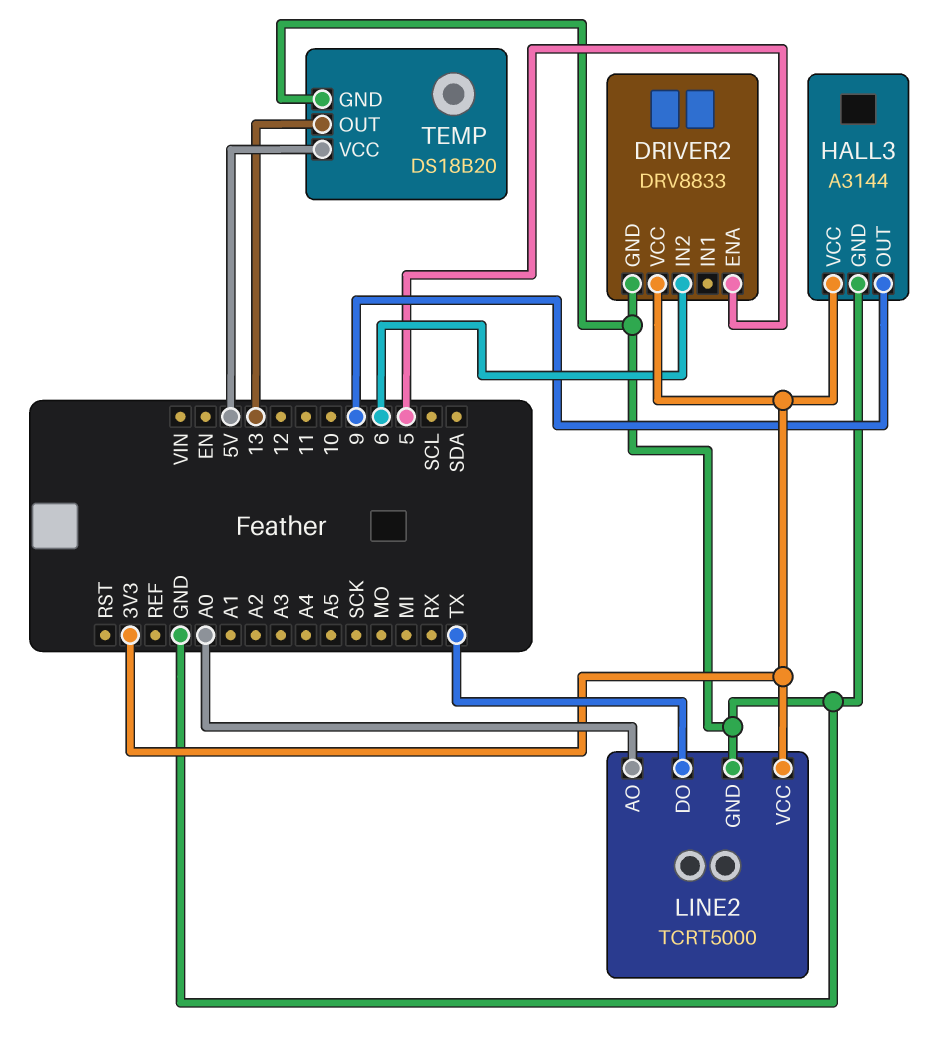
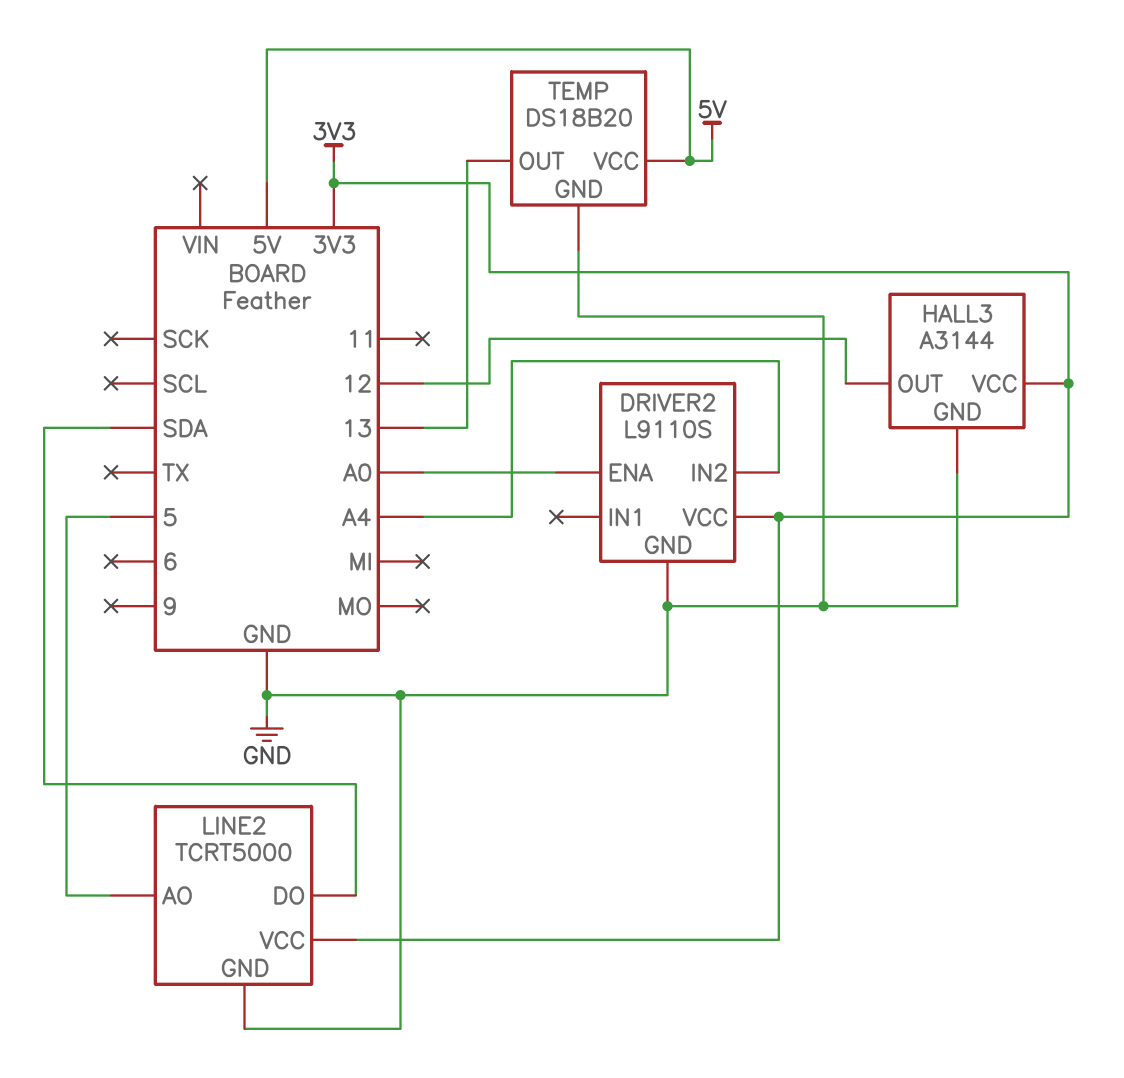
DRIVER2: DRV8833 -> L9110S
DRIVER2 pin ENA: 5 -> A0
DRIVER2 pin IN2: 6 -> A4
HALL3 pin OUT: 9 -> 12
LINE2 pin AO: A0 -> 5
LINE2 pin DO: TX -> SDA

